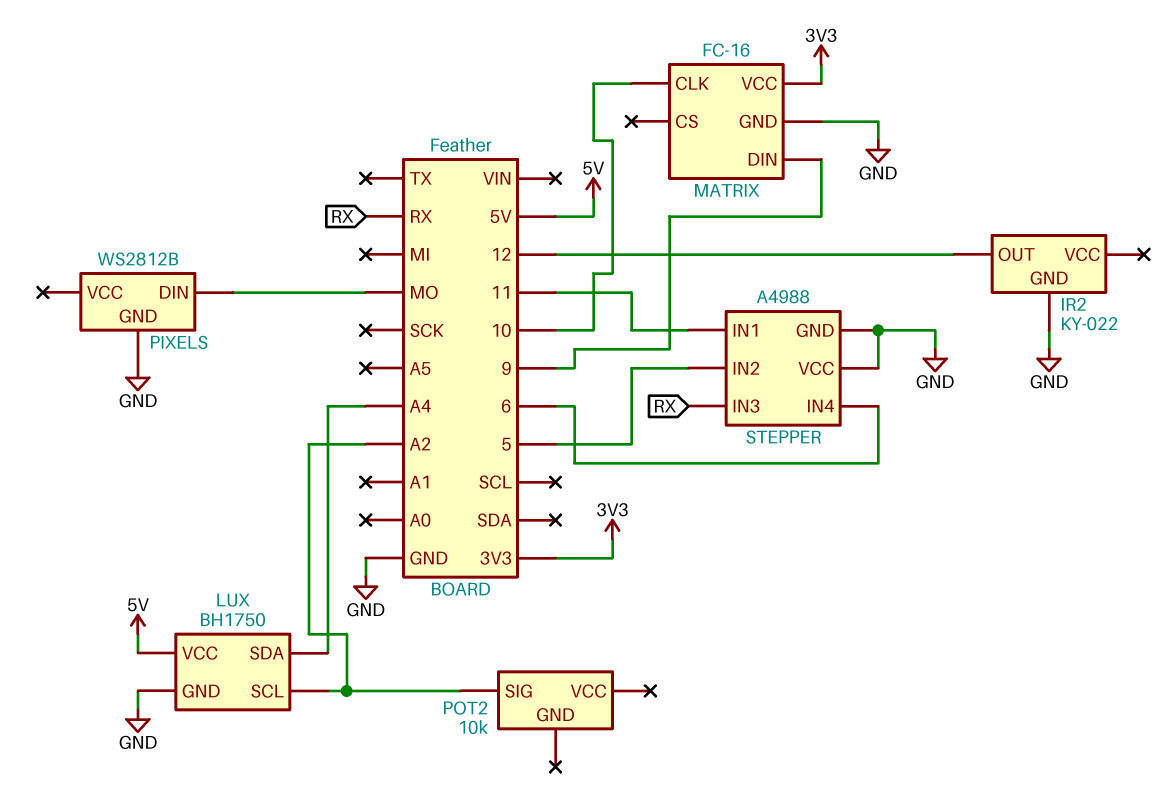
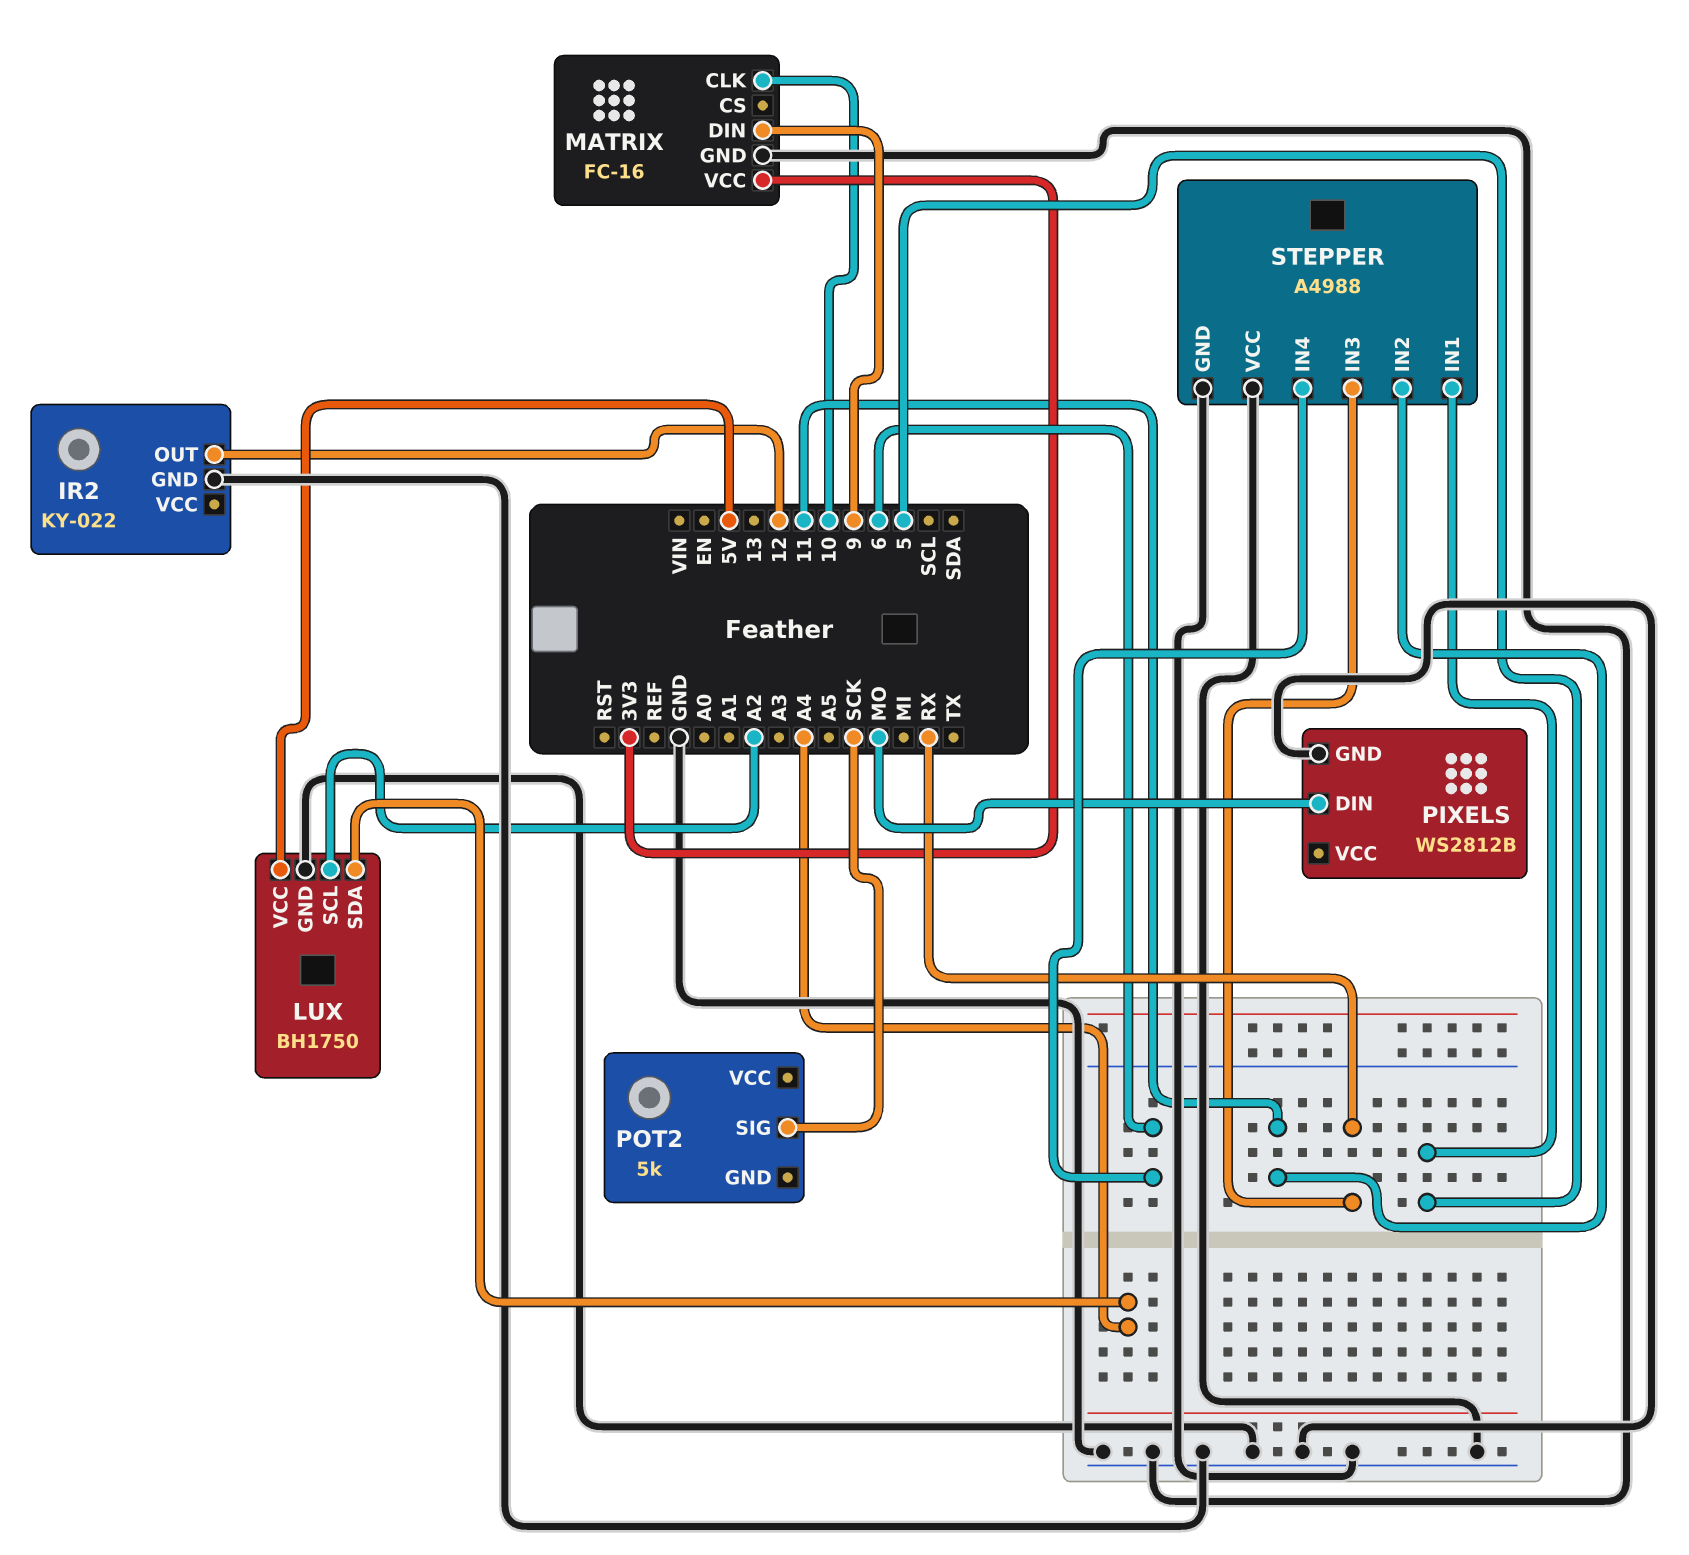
POT2: 10k -> 5k
POT2 pin SIG: A2 -> SCK
STEPPER pin IN1: 11 -> 5
STEPPER pin IN2: 5 -> 11

